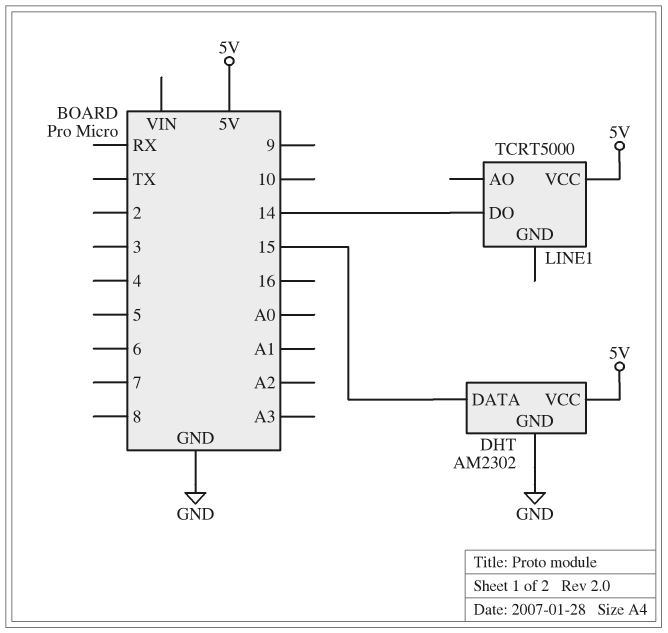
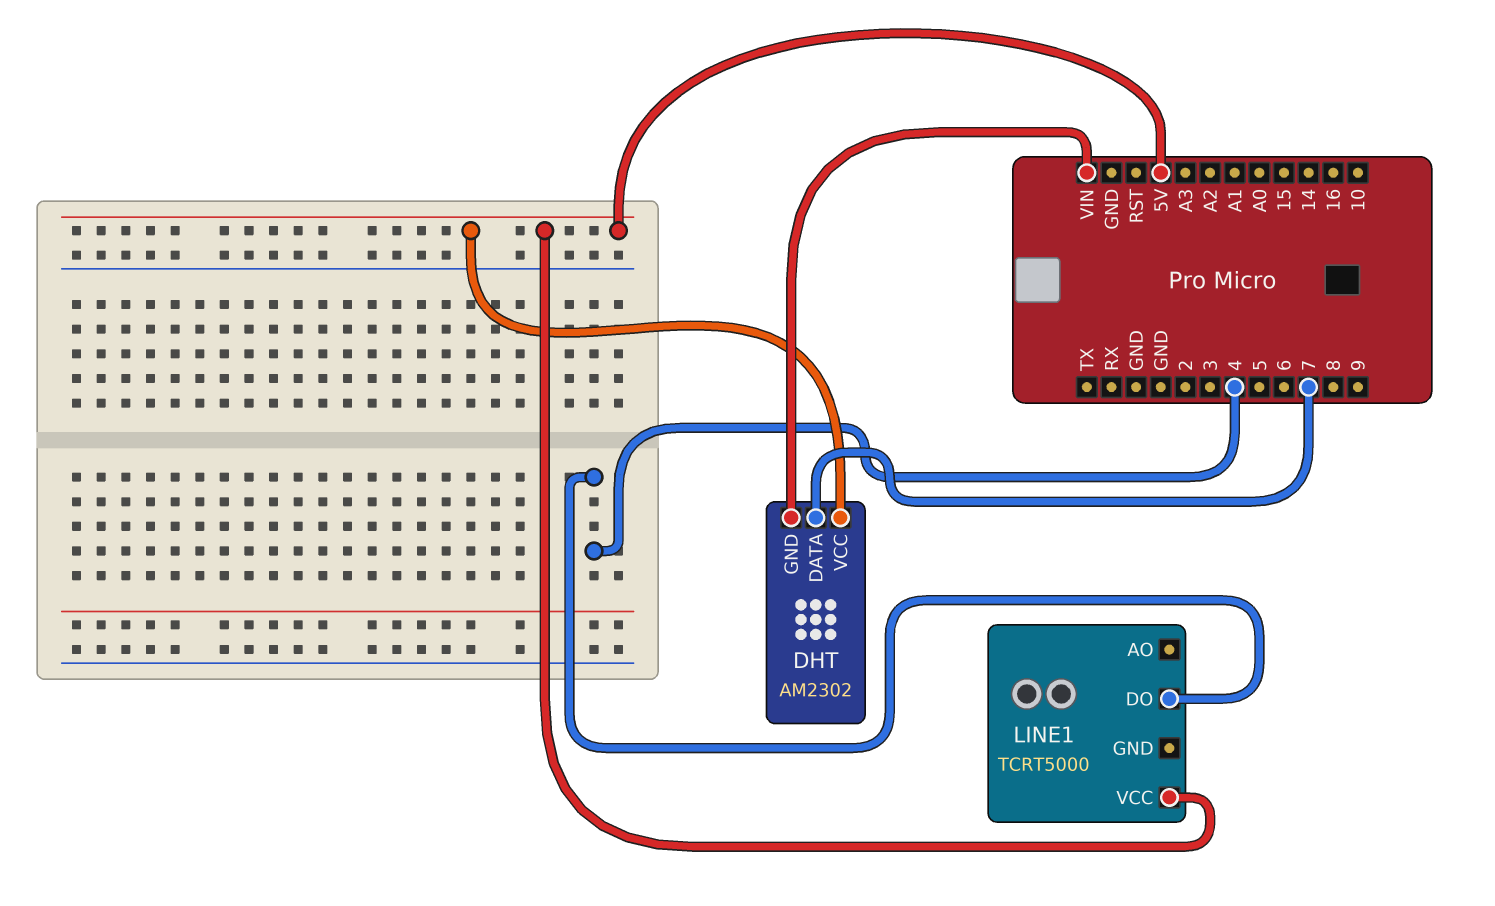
DHT pin DATA: 15 -> 7
DHT pin GND: GND -> VIN
LINE1 pin DO: 14 -> 4

